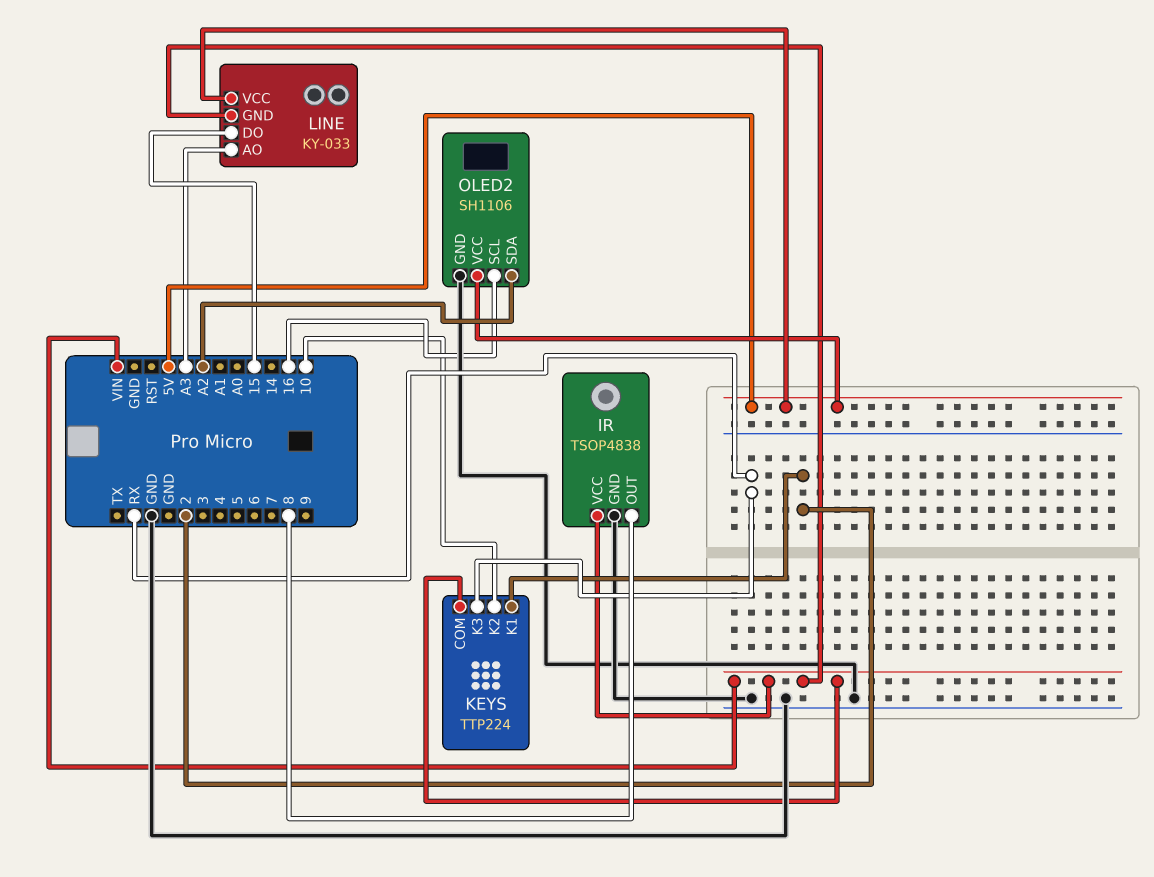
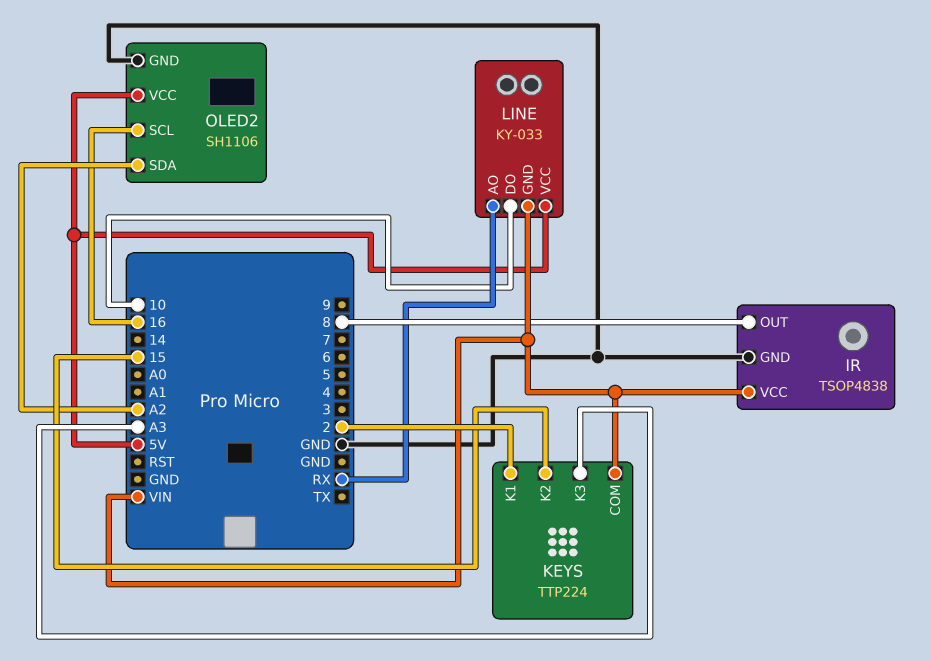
KEYS pin K2: 10 -> 15
KEYS pin K3: RX -> A3
LINE pin AO: A3 -> RX
LINE pin DO: 15 -> 10

